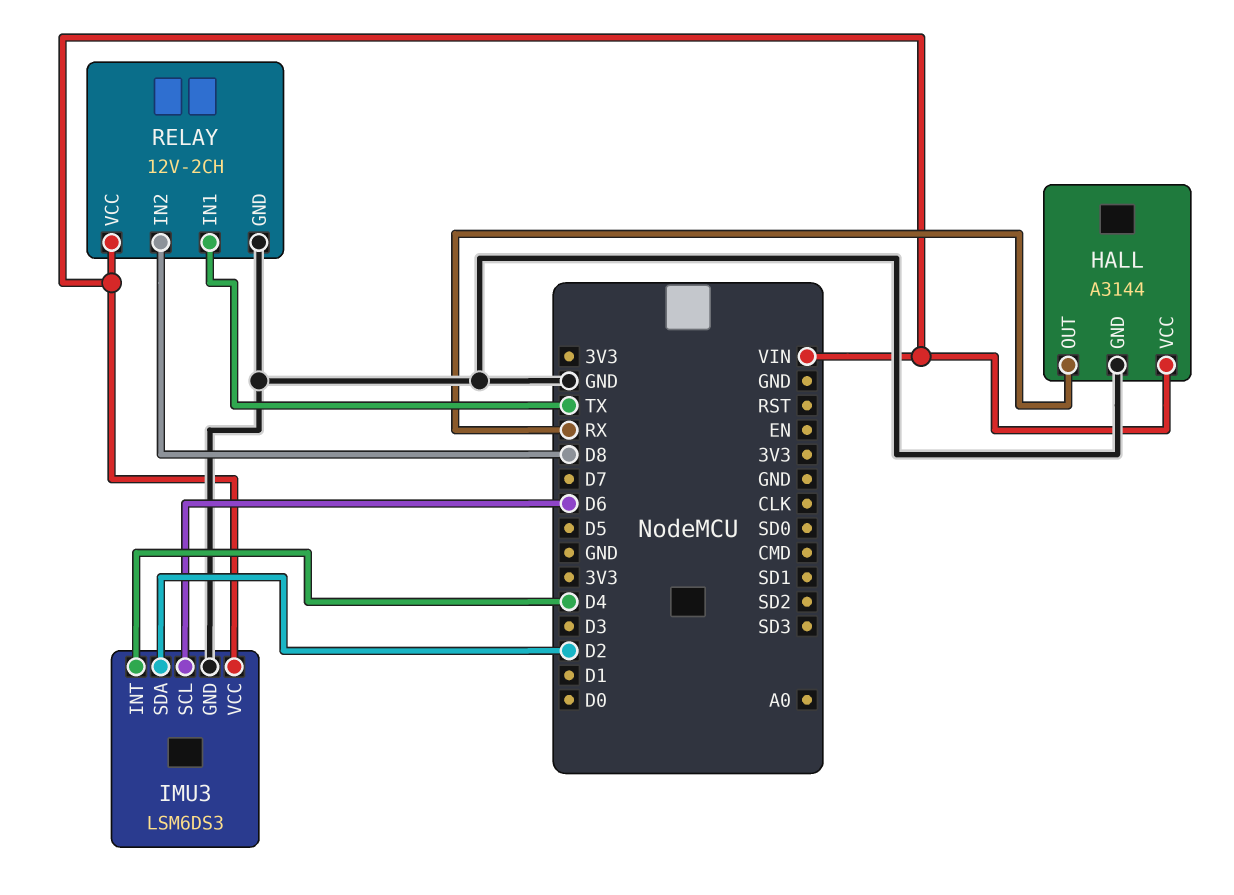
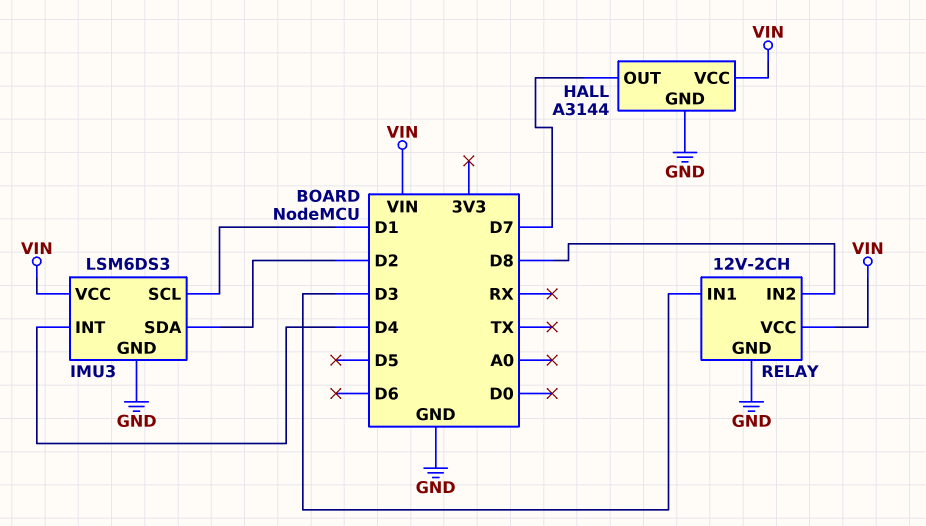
HALL pin OUT: RX -> D7
IMU3 pin SCL: D6 -> D1
RELAY pin IN1: TX -> D3

